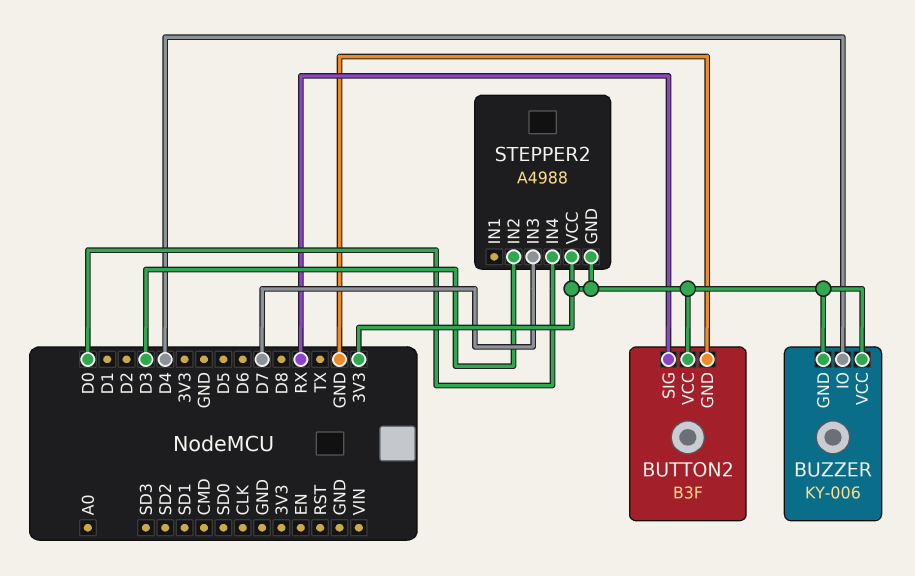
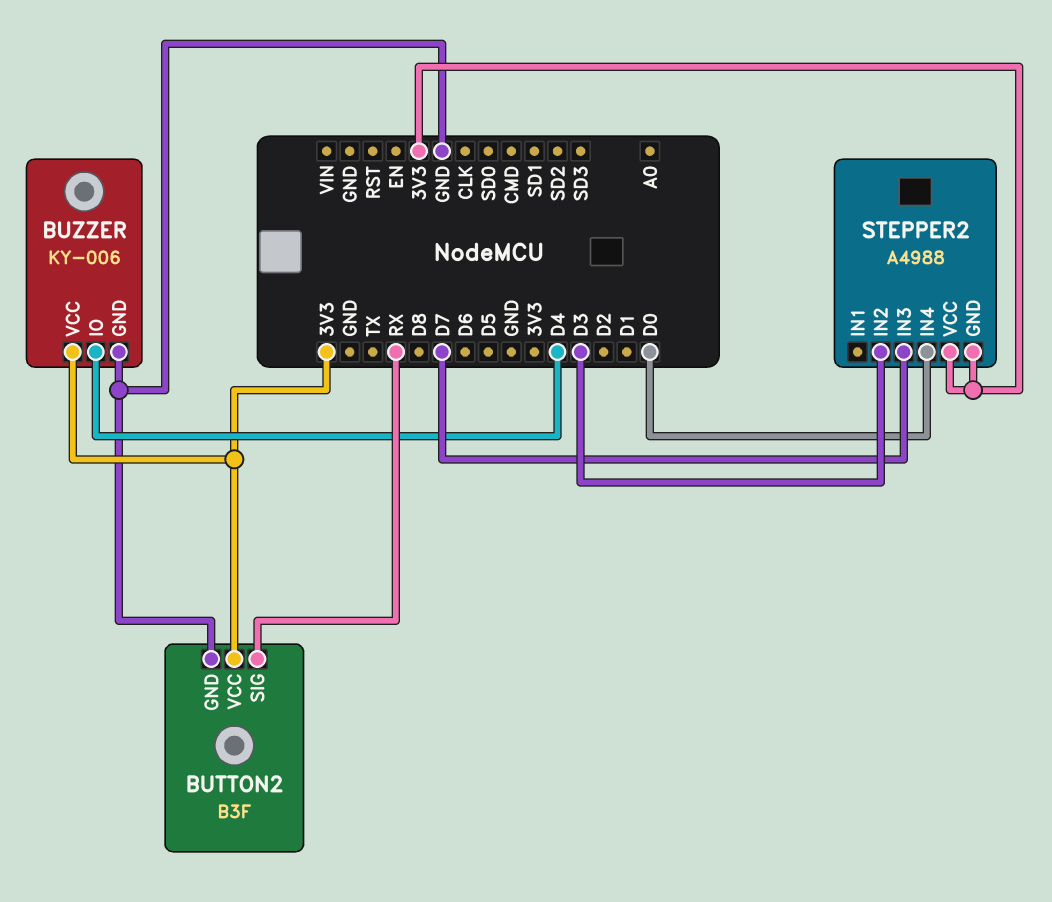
BUZZER pin GND: 3V3 -> GND

